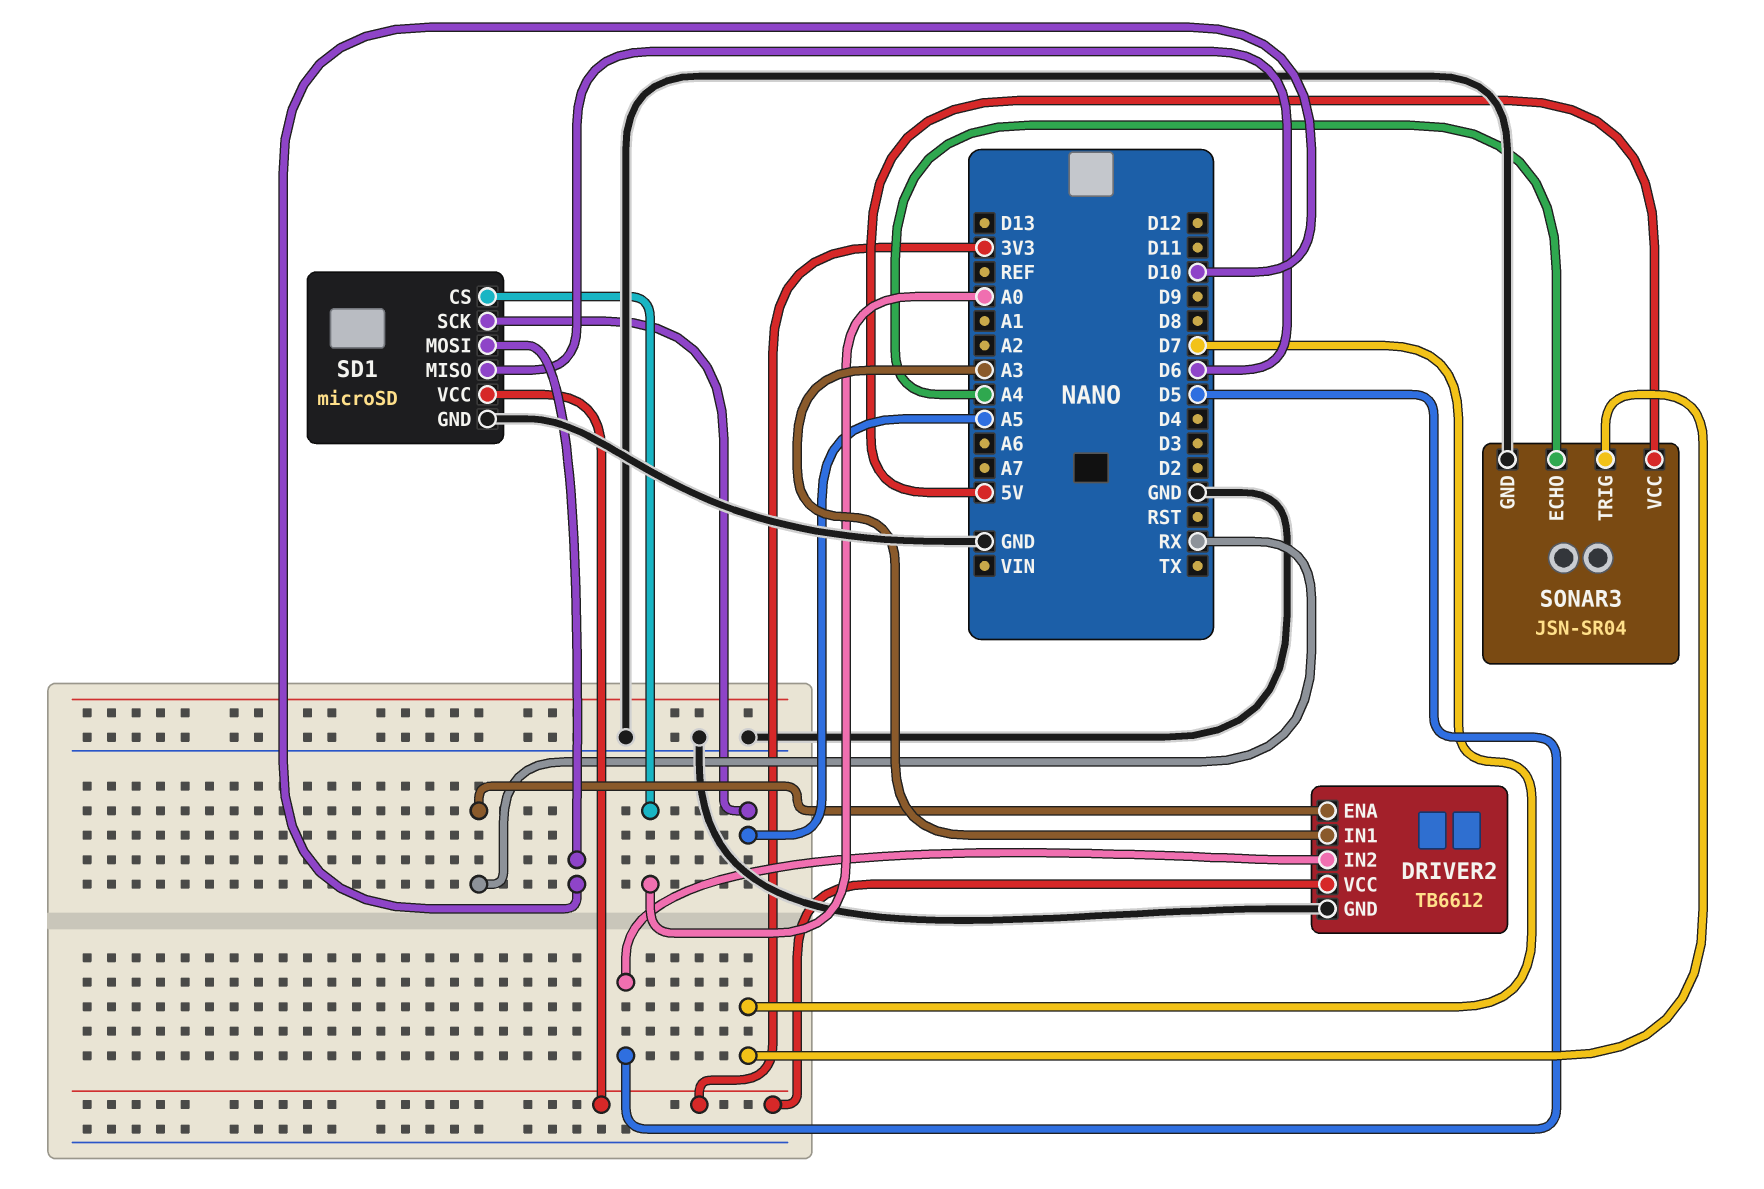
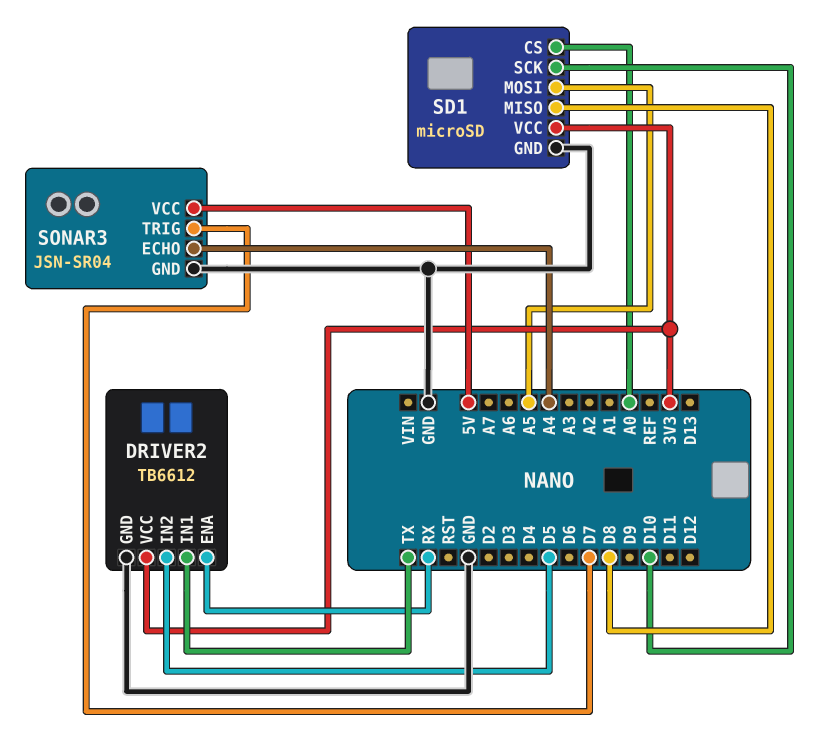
DRIVER2 pin IN1: A3 -> TX
SD1 pin MISO: D6 -> D8
SD1 pin MOSI: D10 -> A5
SD1 pin SCK: A5 -> D10

